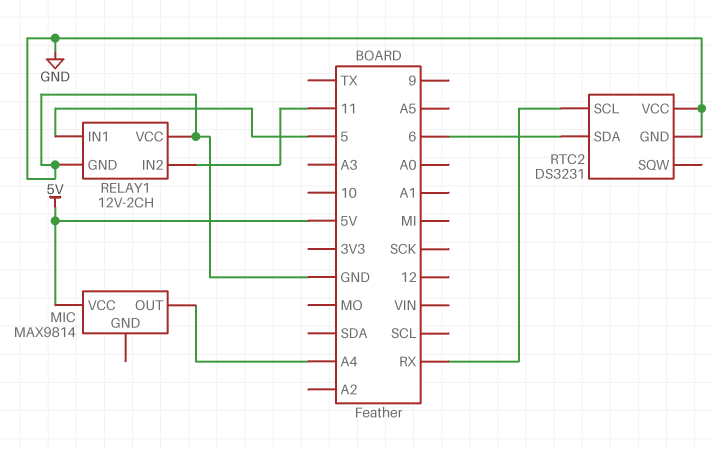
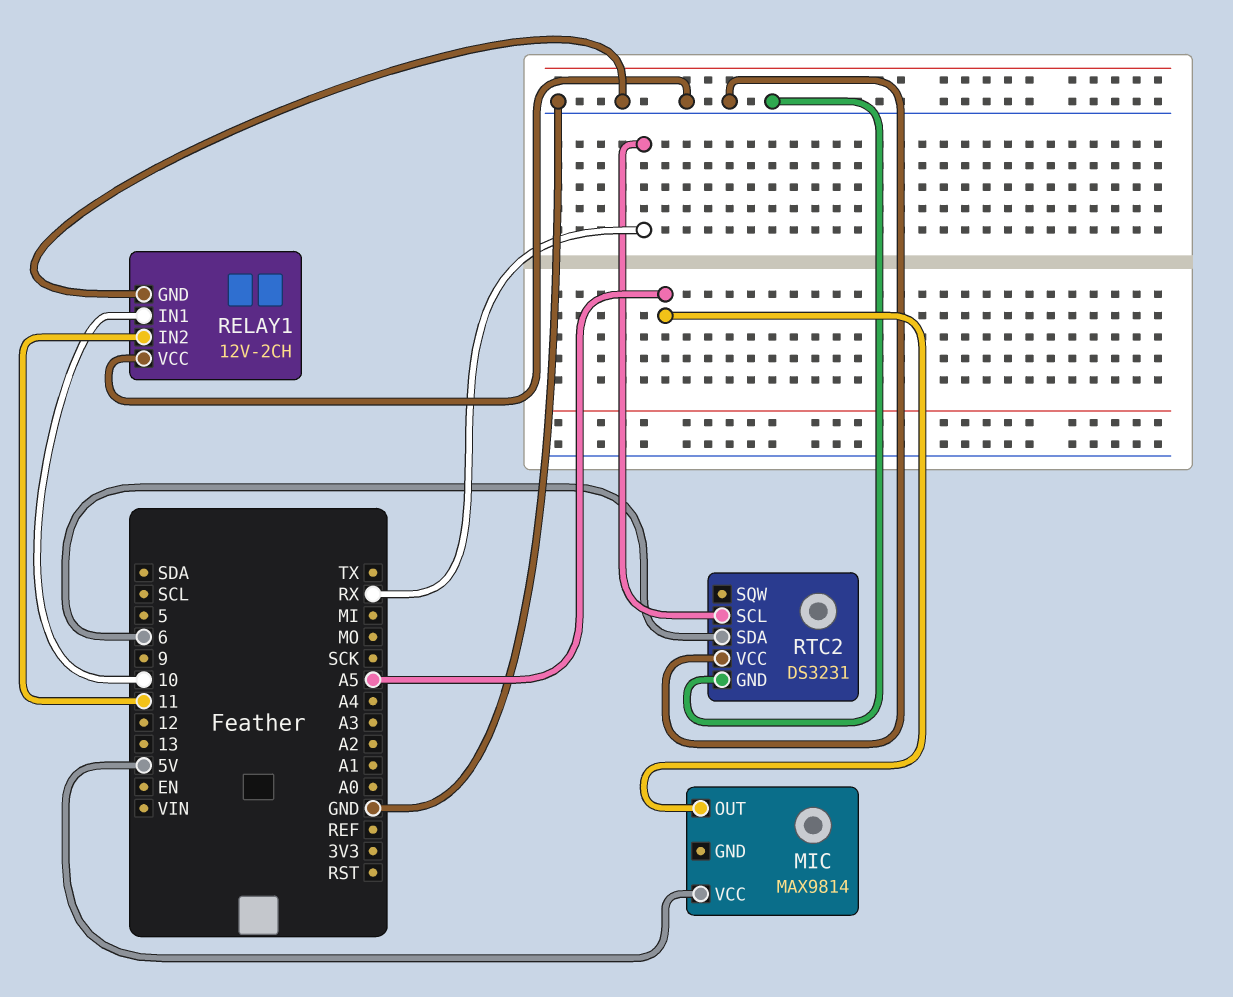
MIC pin OUT: A4 -> A5
RELAY1 pin IN1: 5 -> 10

